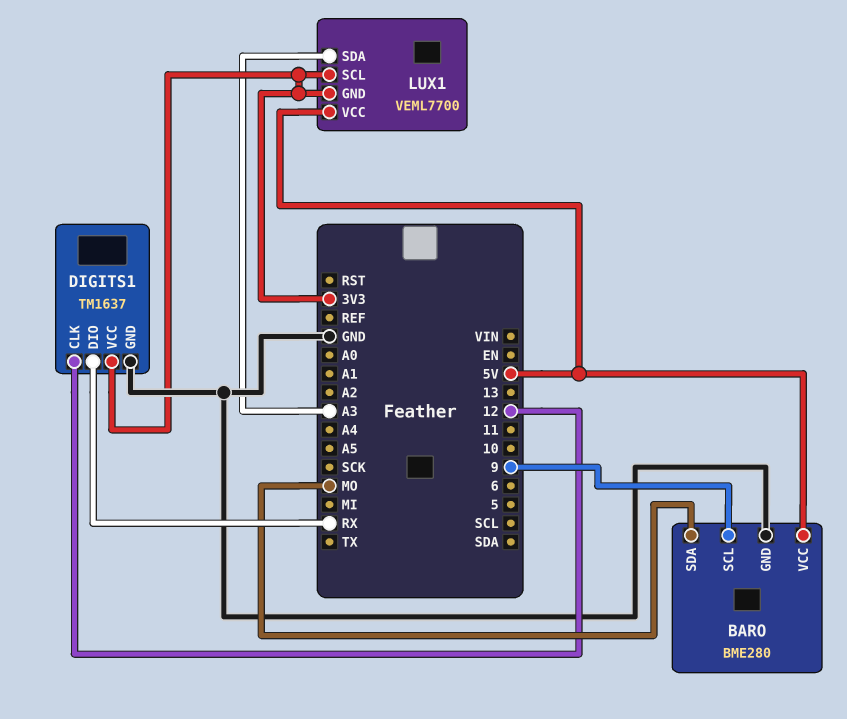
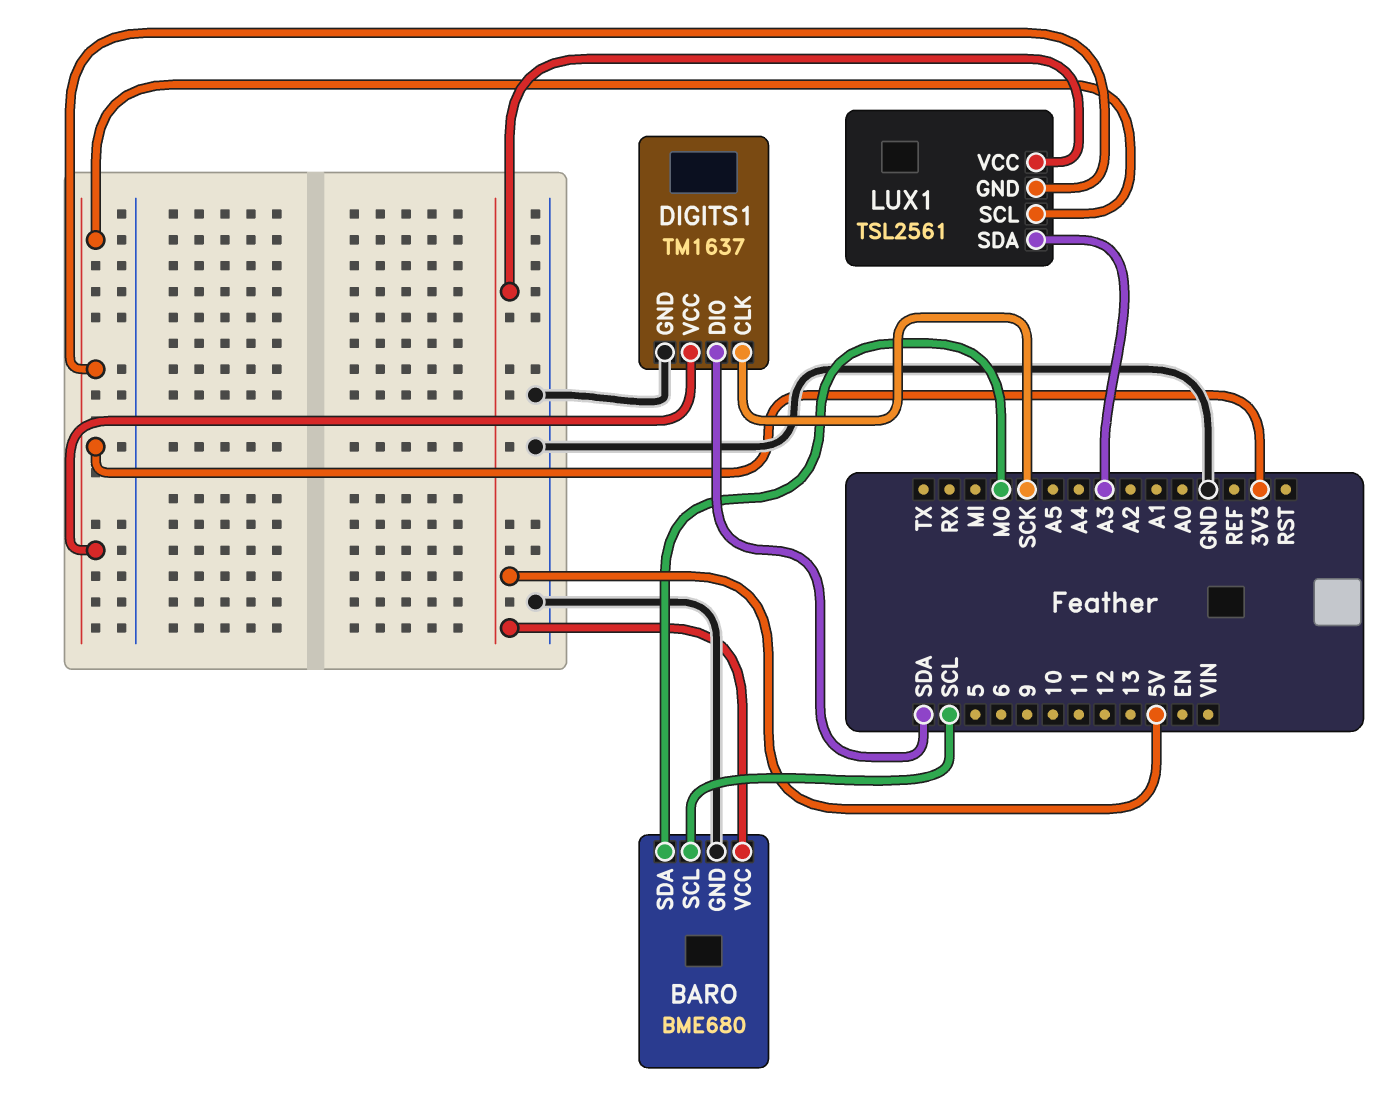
BARO: BME280 -> BME680
BARO pin SCL: 9 -> SCL
DIGITS1 pin CLK: 12 -> SCK
DIGITS1 pin DIO: RX -> SDA
LUX1: VEML7700 -> TSL2561

